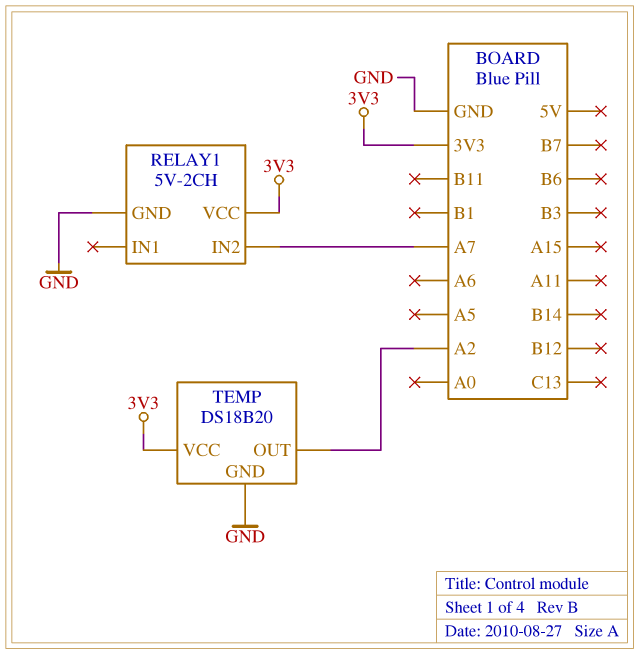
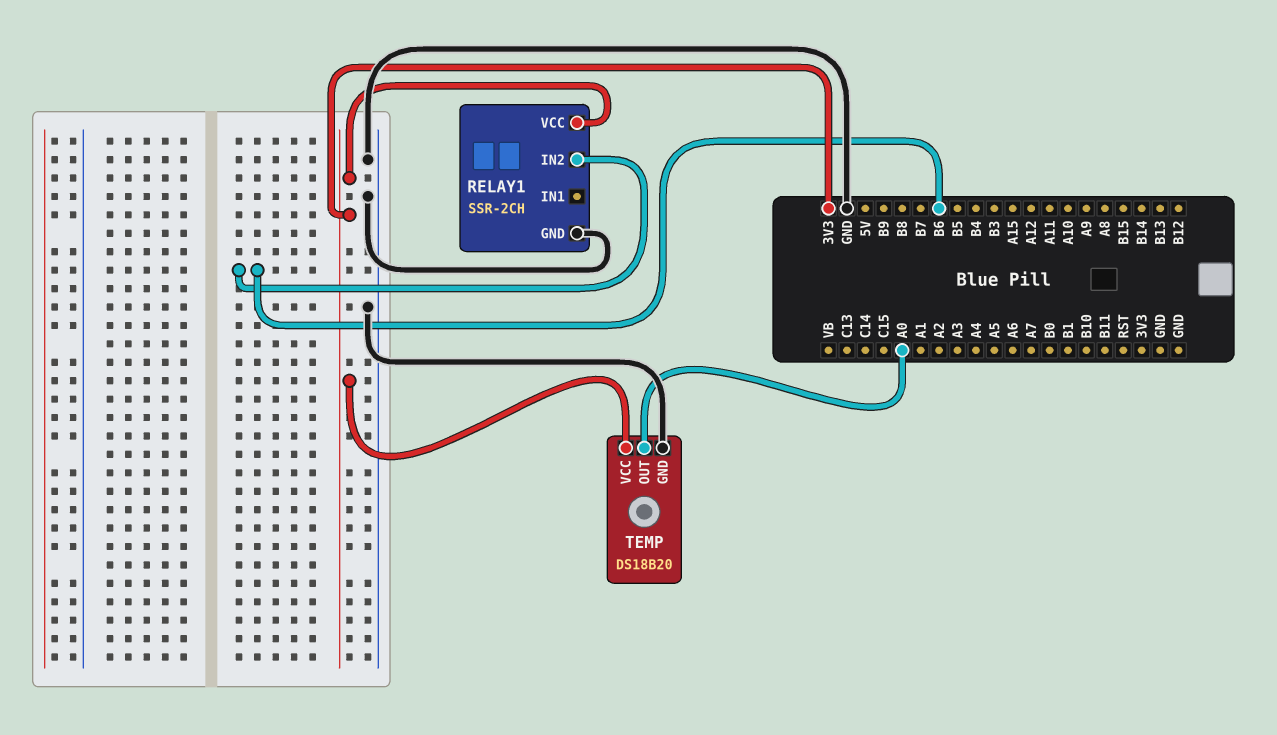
RELAY1: 5V-2CH -> SSR-2CH
RELAY1 pin IN2: A7 -> B6
TEMP pin OUT: A2 -> A0

